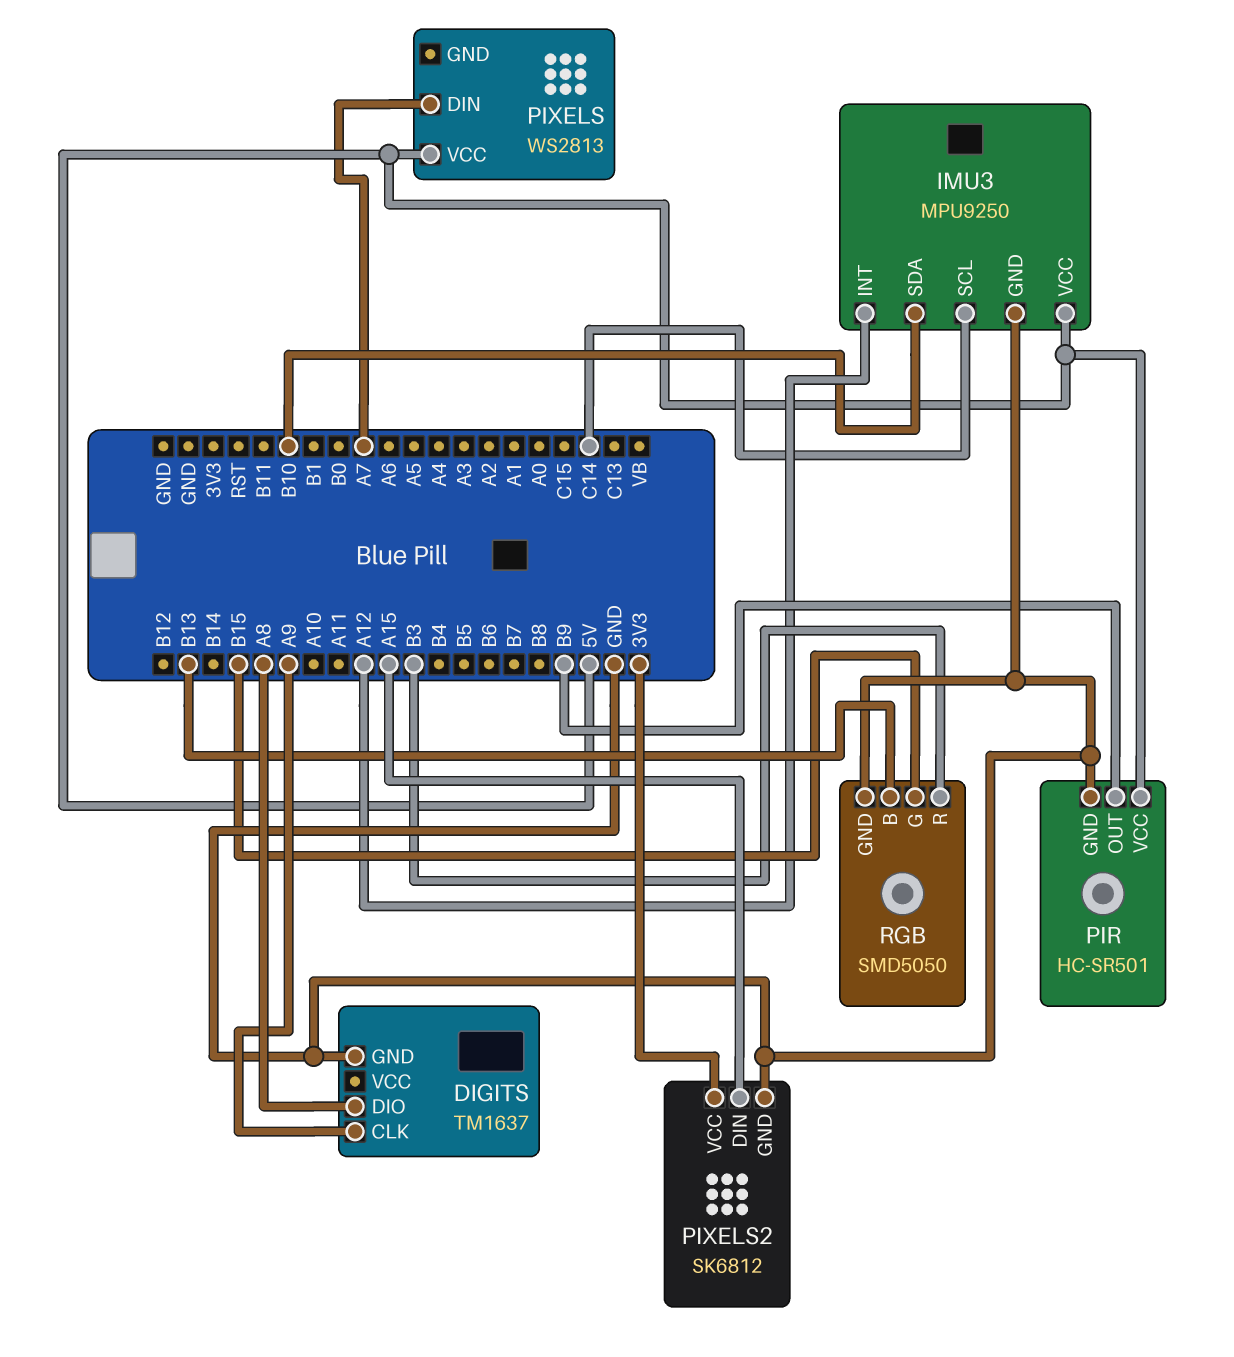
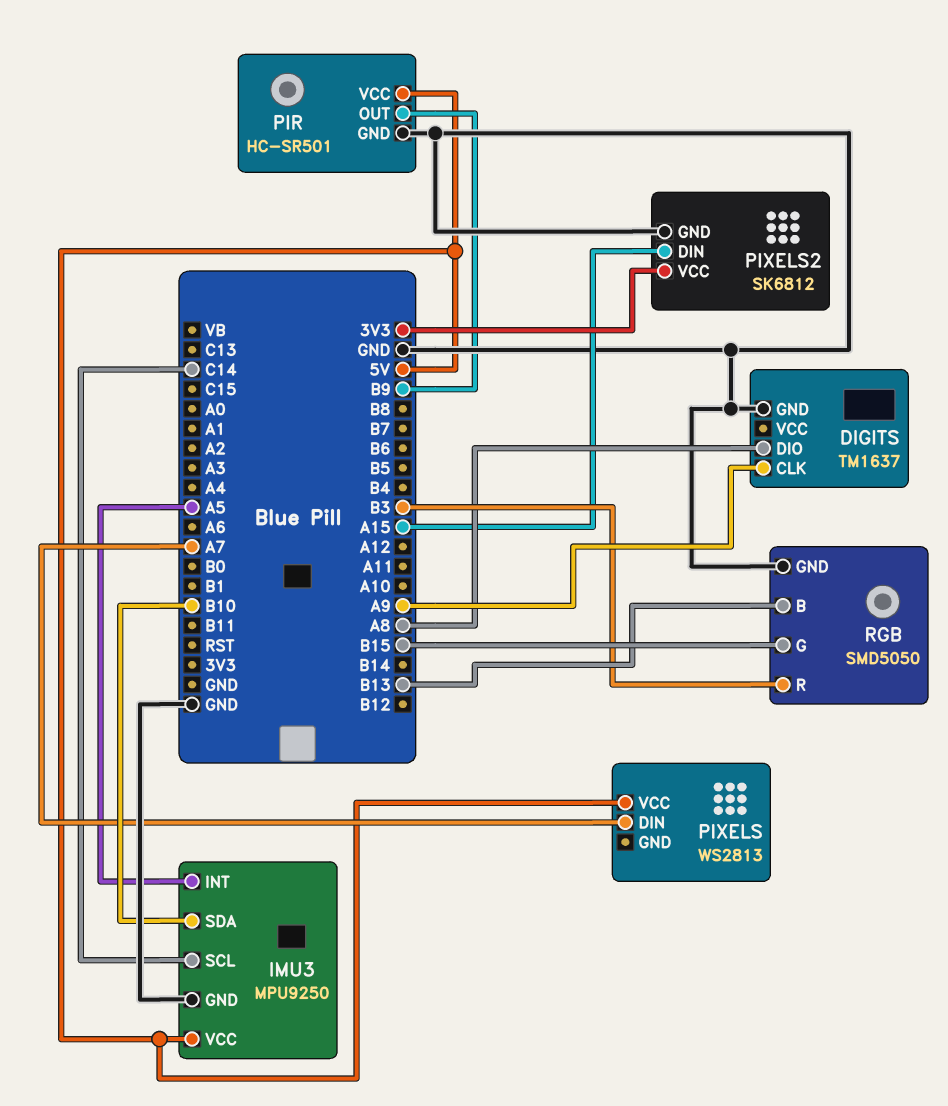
IMU3 pin INT: A12 -> A5

